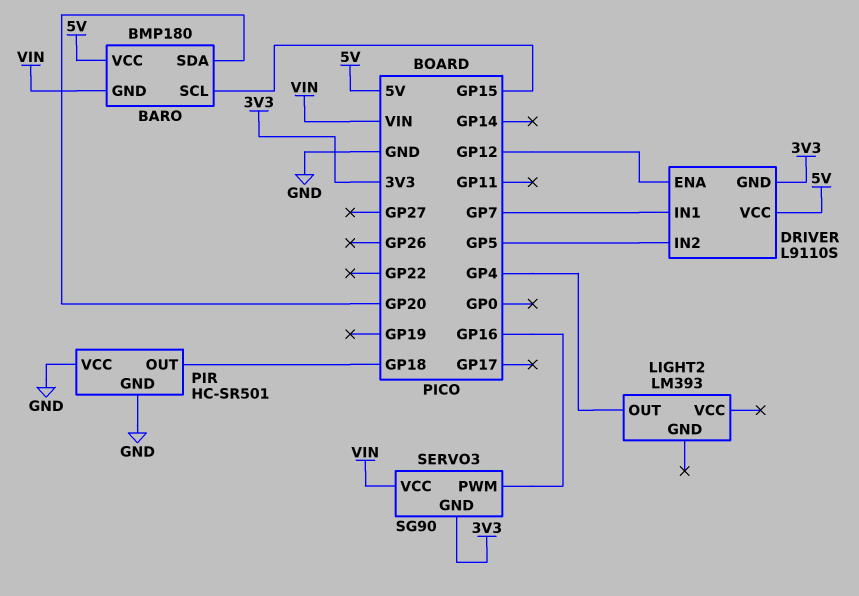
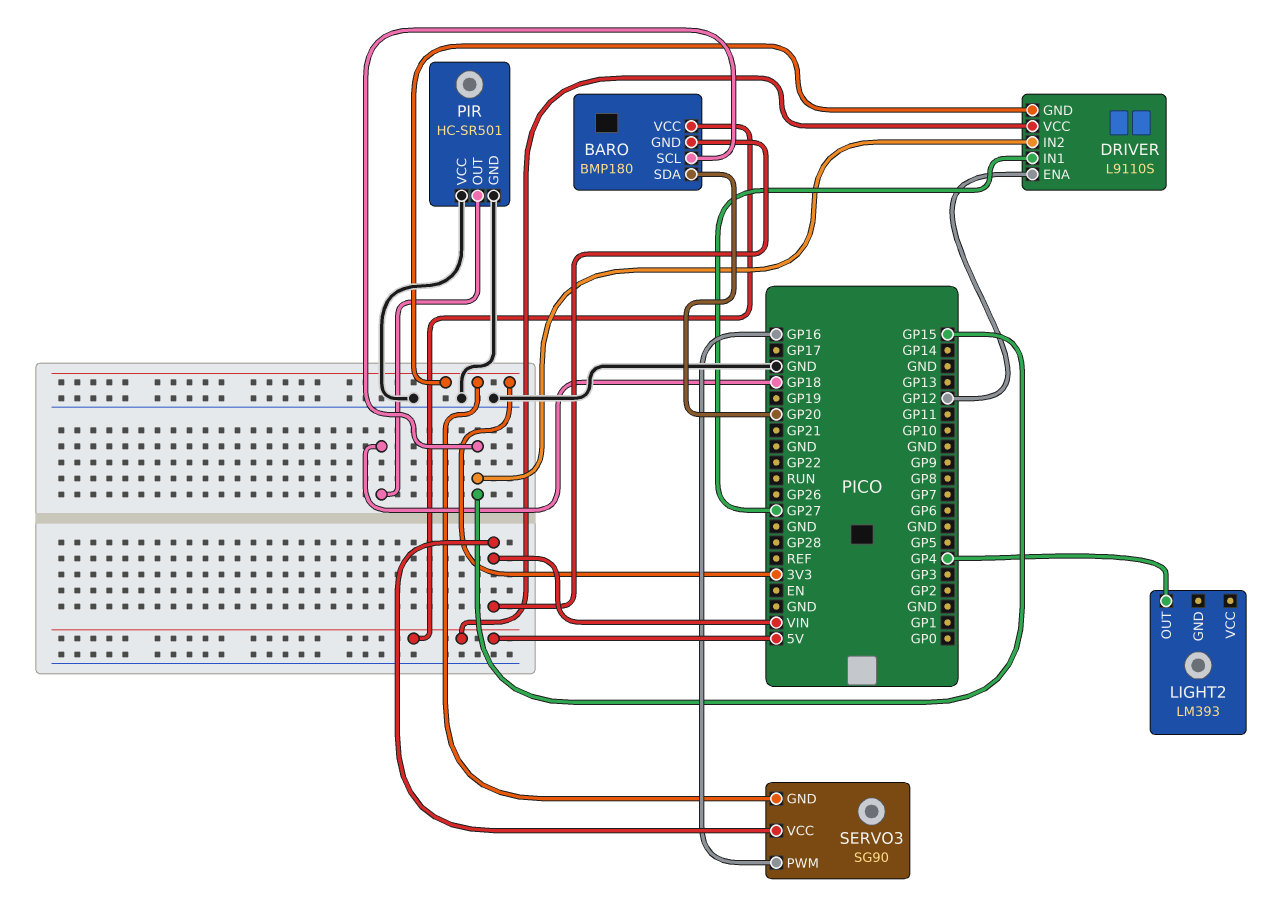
DRIVER pin IN1: GP7 -> GP27
DRIVER pin IN2: GP5 -> GP15

